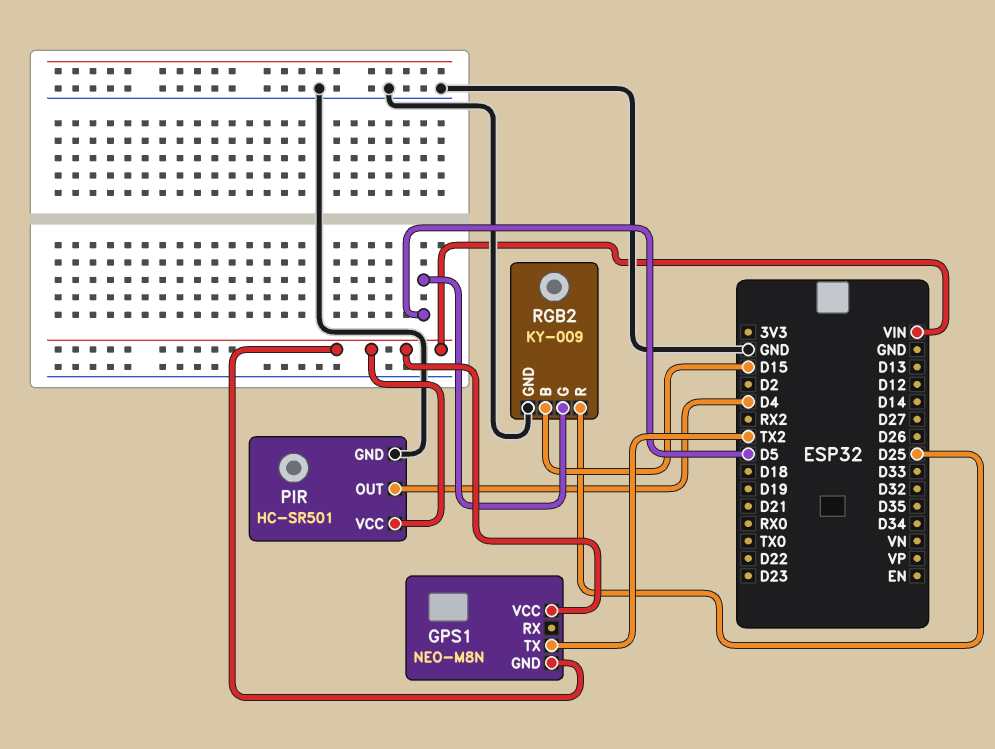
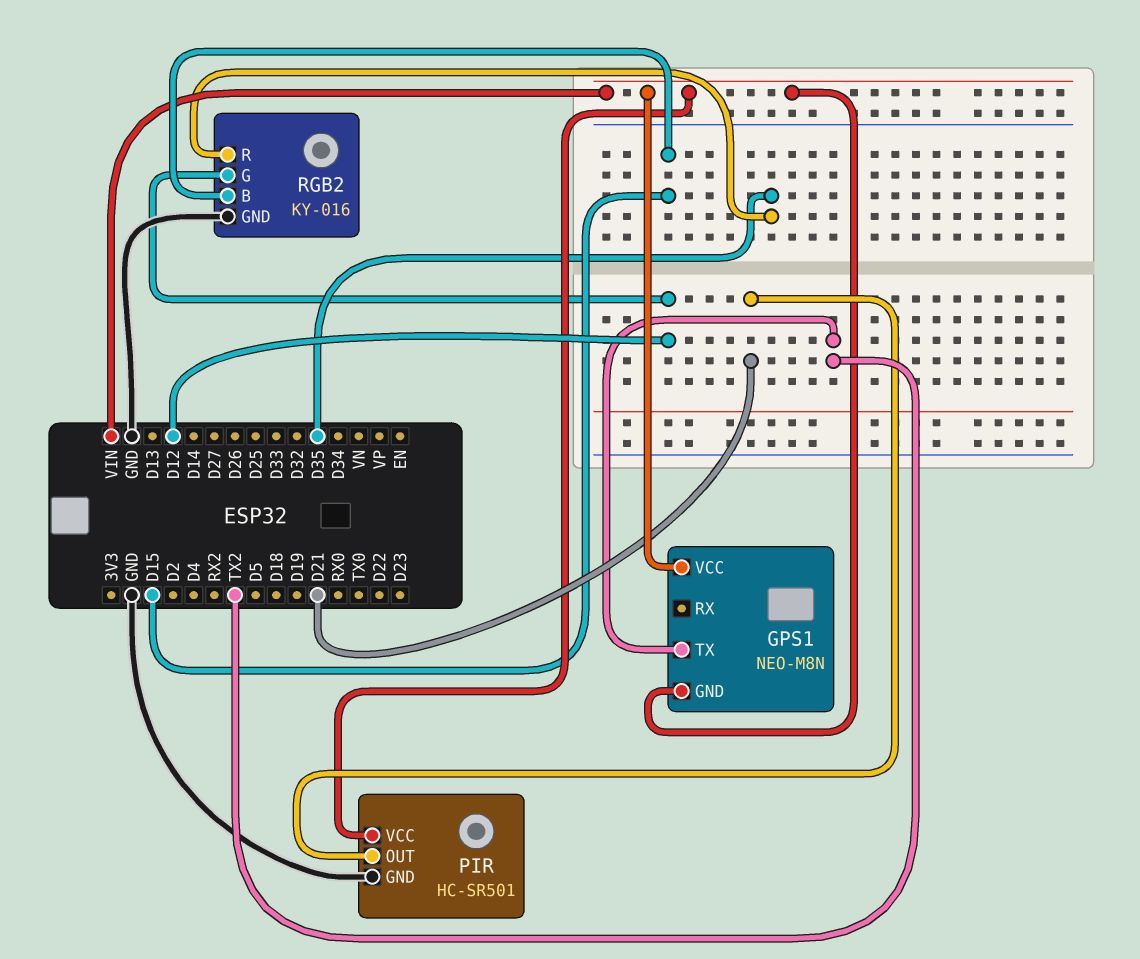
PIR pin OUT: D4 -> D21
RGB2: KY-009 -> KY-016
RGB2 pin G: D5 -> D12
RGB2 pin R: D25 -> D35

